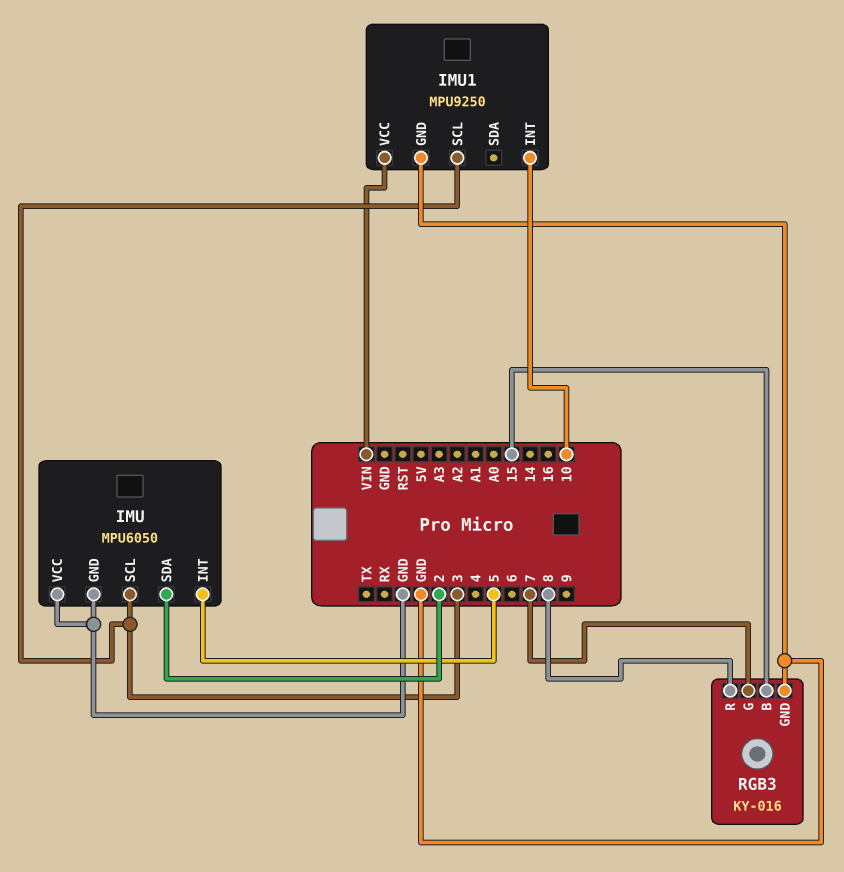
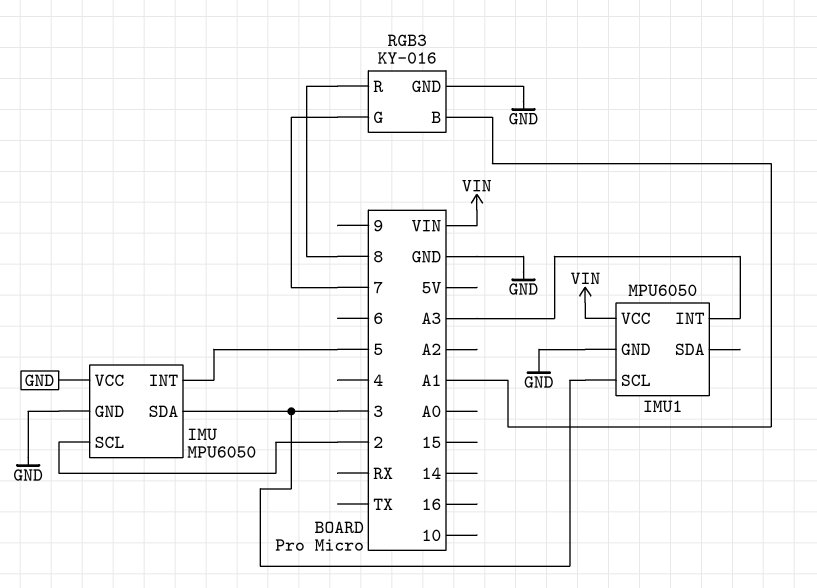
IMU pin SCL: 3 -> 2
IMU pin SDA: 2 -> 3
IMU1: MPU9250 -> MPU6050
IMU1 pin INT: 10 -> A3
RGB3 pin B: 15 -> A1

